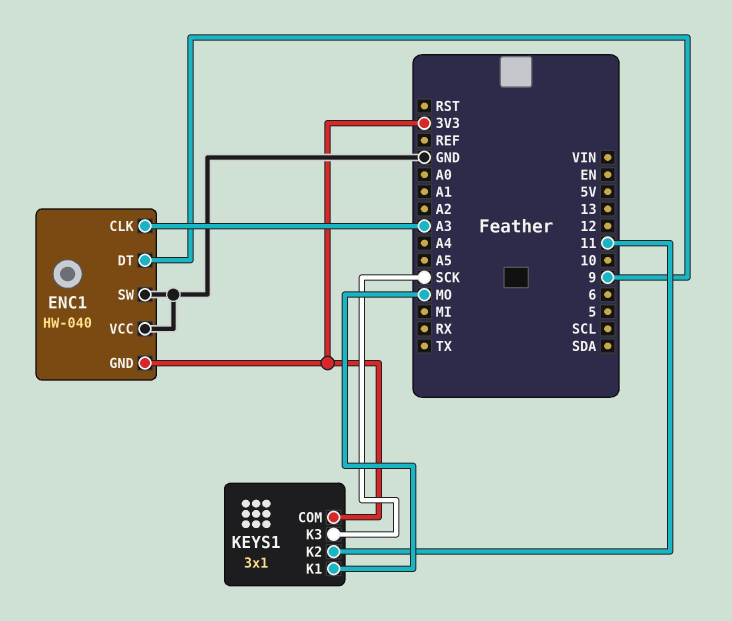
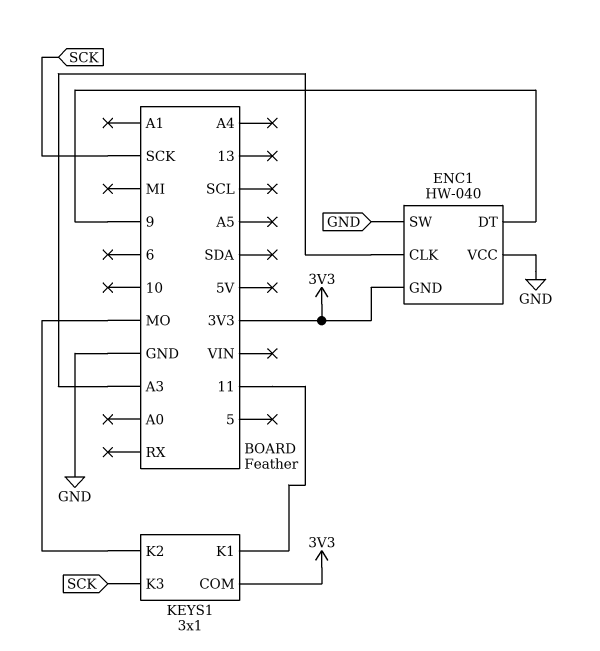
KEYS1 pin K1: MO -> 11
KEYS1 pin K2: 11 -> MO

